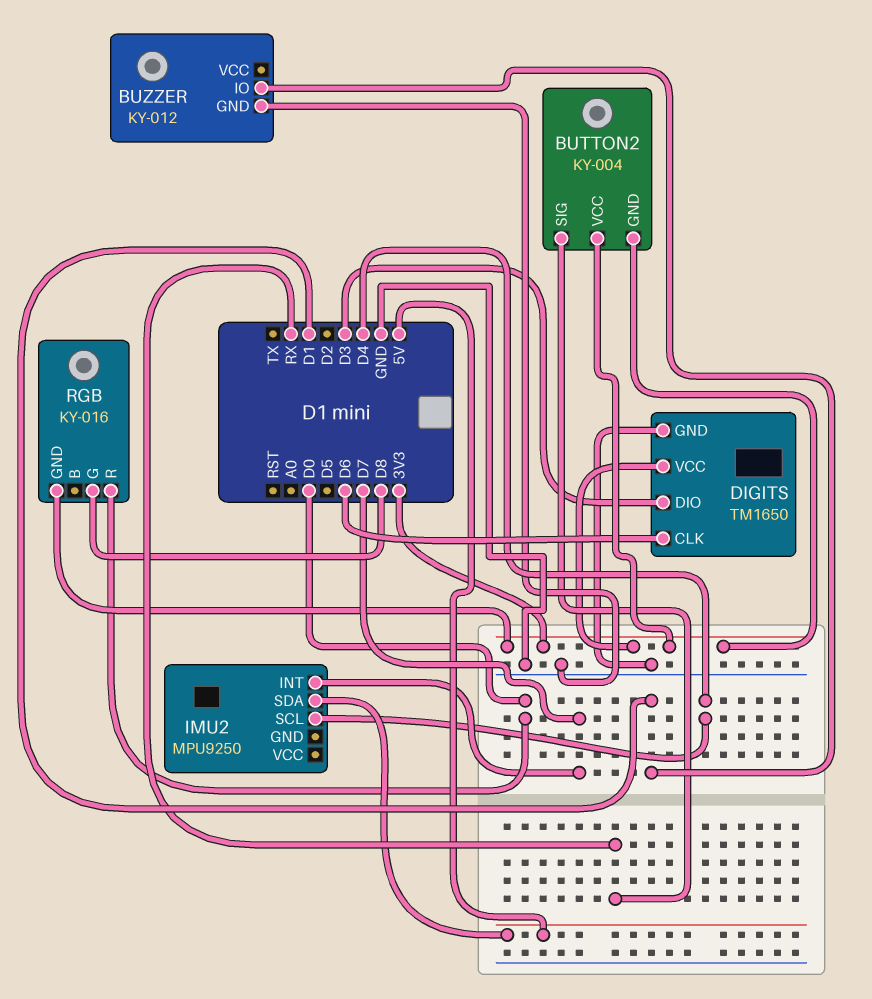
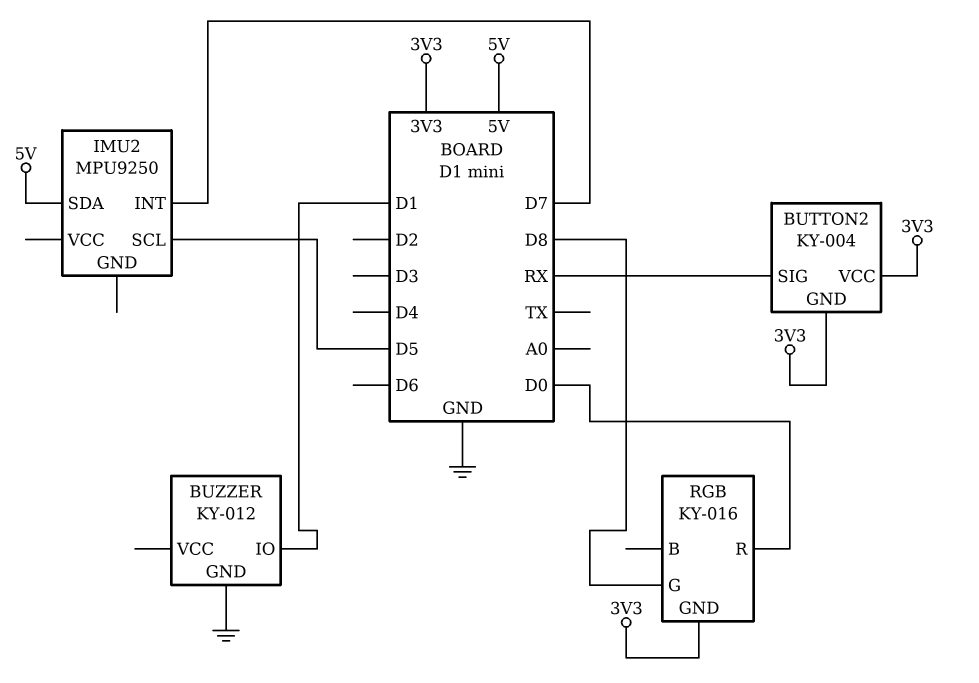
DIGITS: TM1650 -> none
DIGITS pin CLK: D6 -> none
DIGITS pin DIO: D3 -> none
DIGITS pin GND: GND -> none
DIGITS pin VCC: 3V3 -> none
IMU2 pin SCL: D4 -> D5

